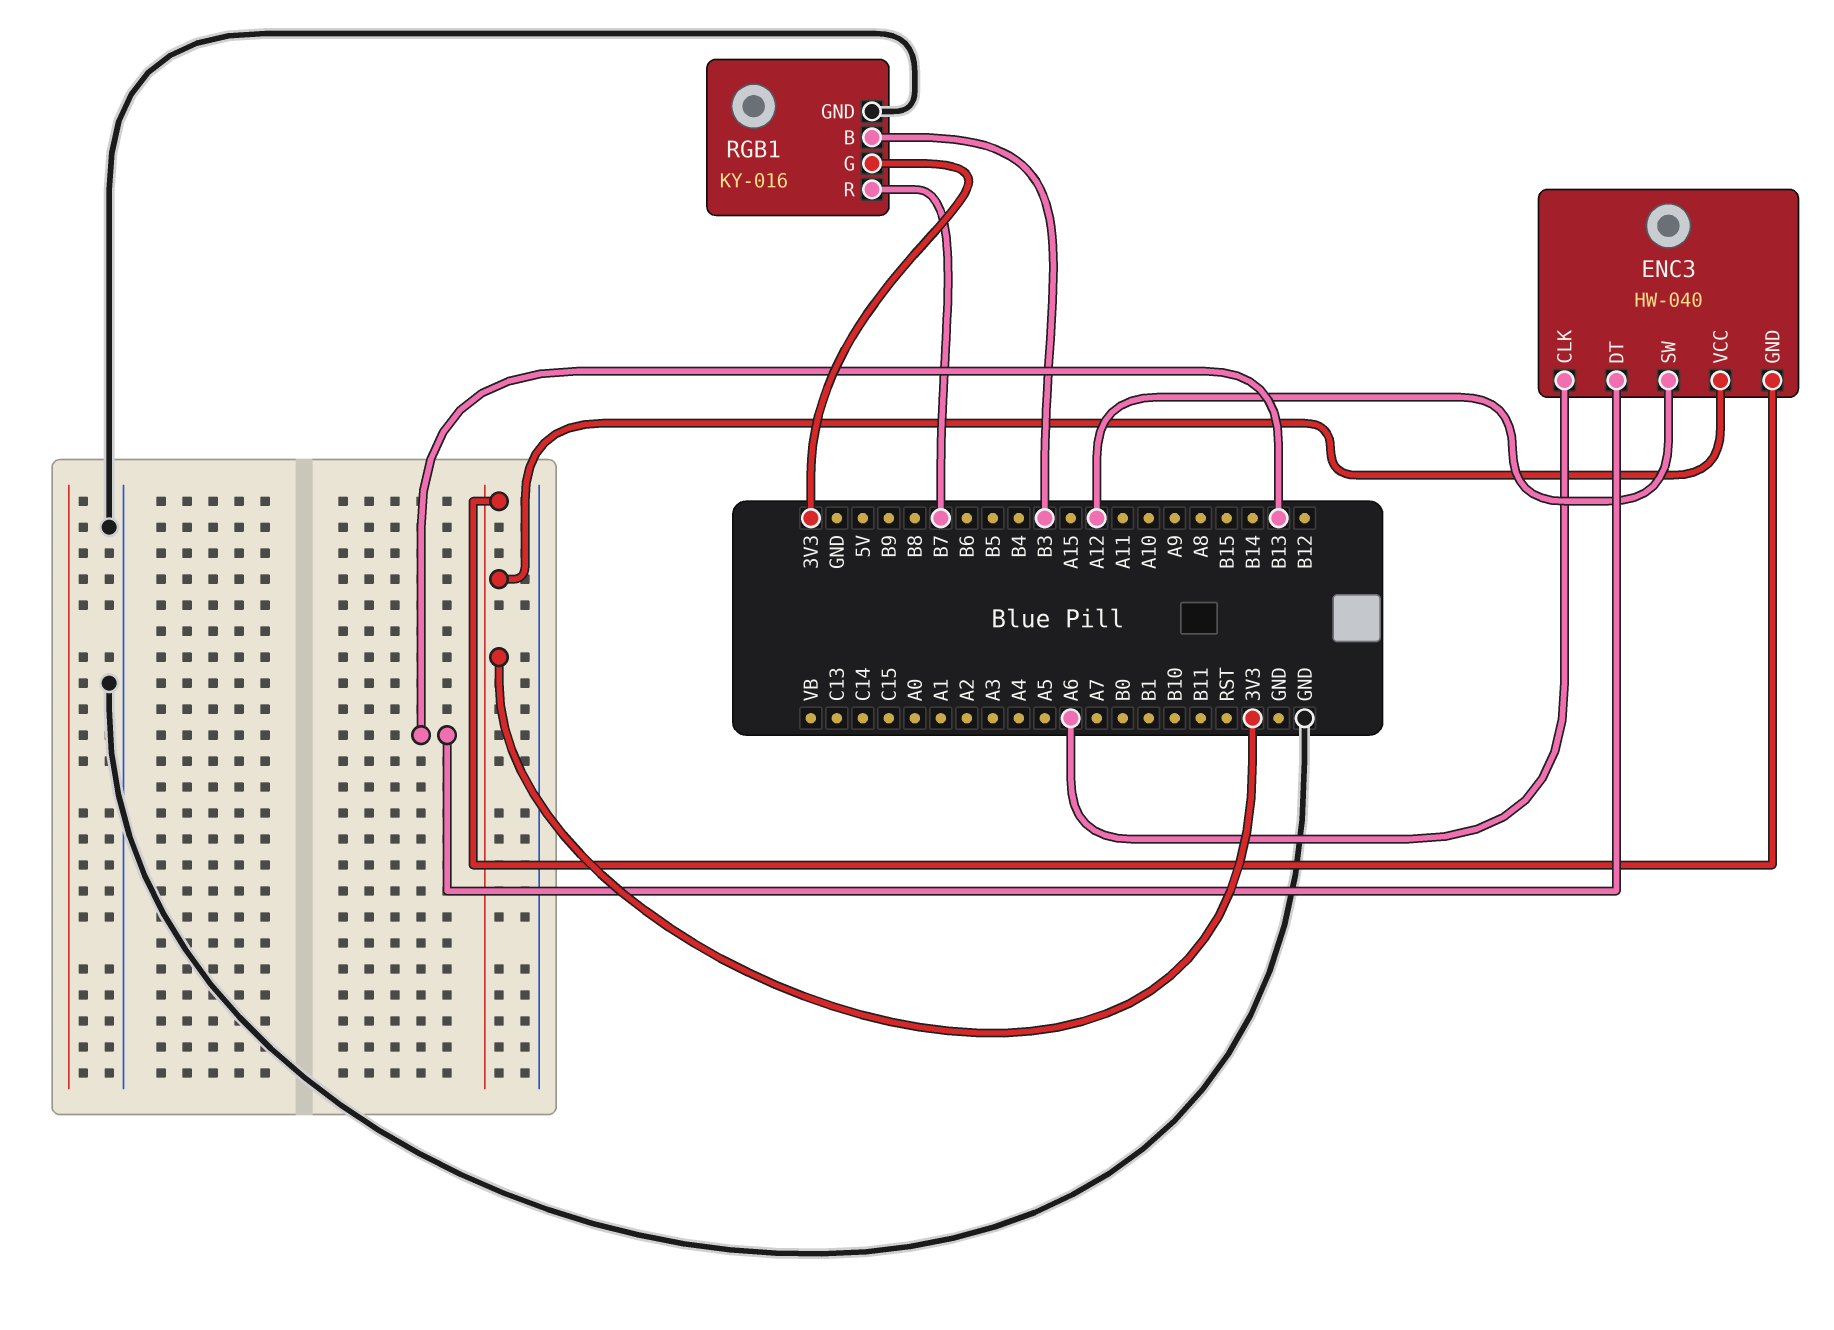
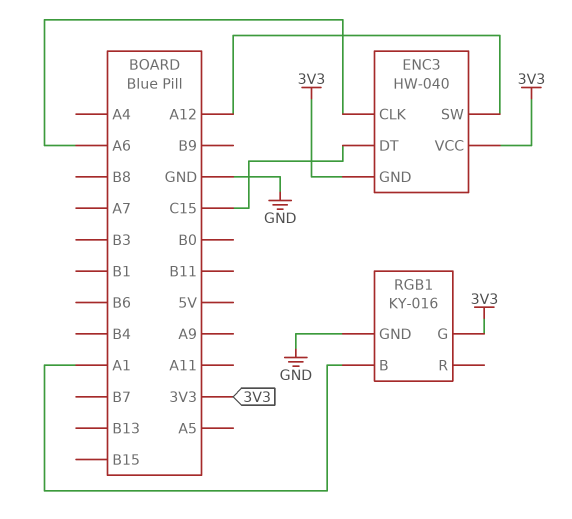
ENC3 pin DT: B13 -> C15
RGB1 pin B: B3 -> A1
RGB1 pin R: B7 -> none

